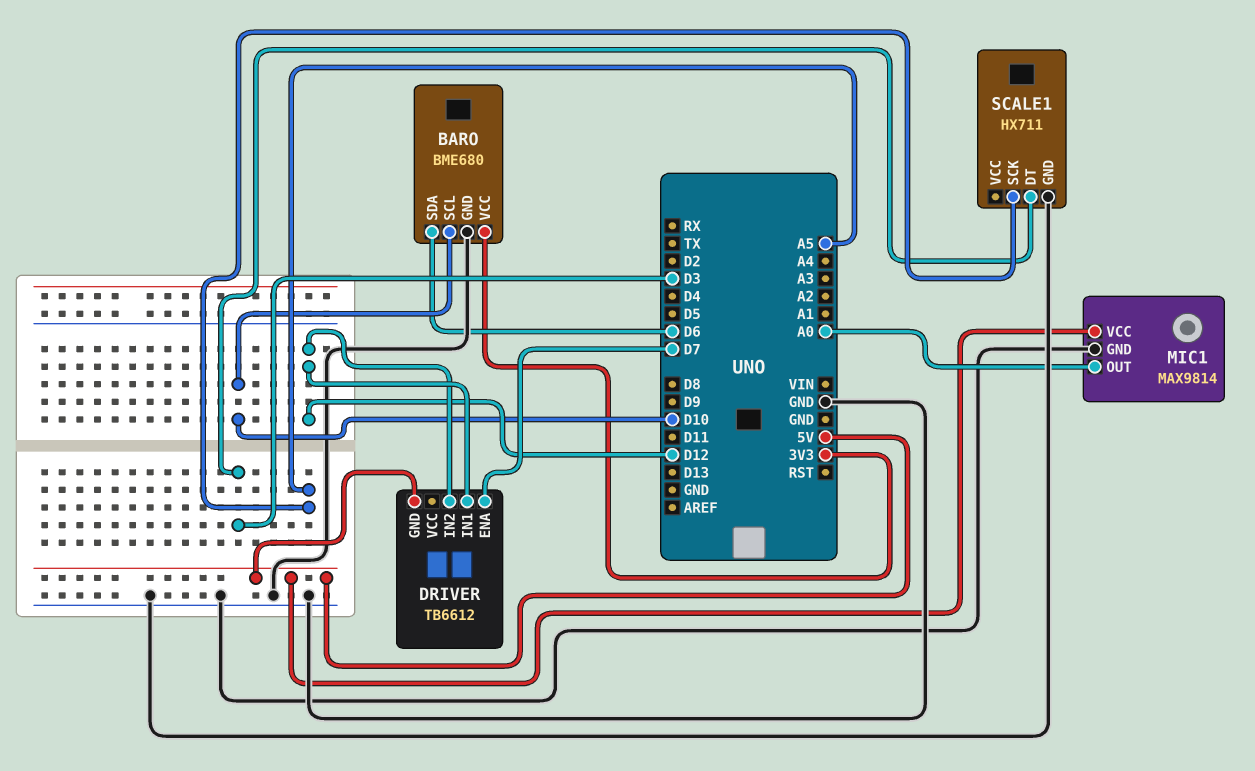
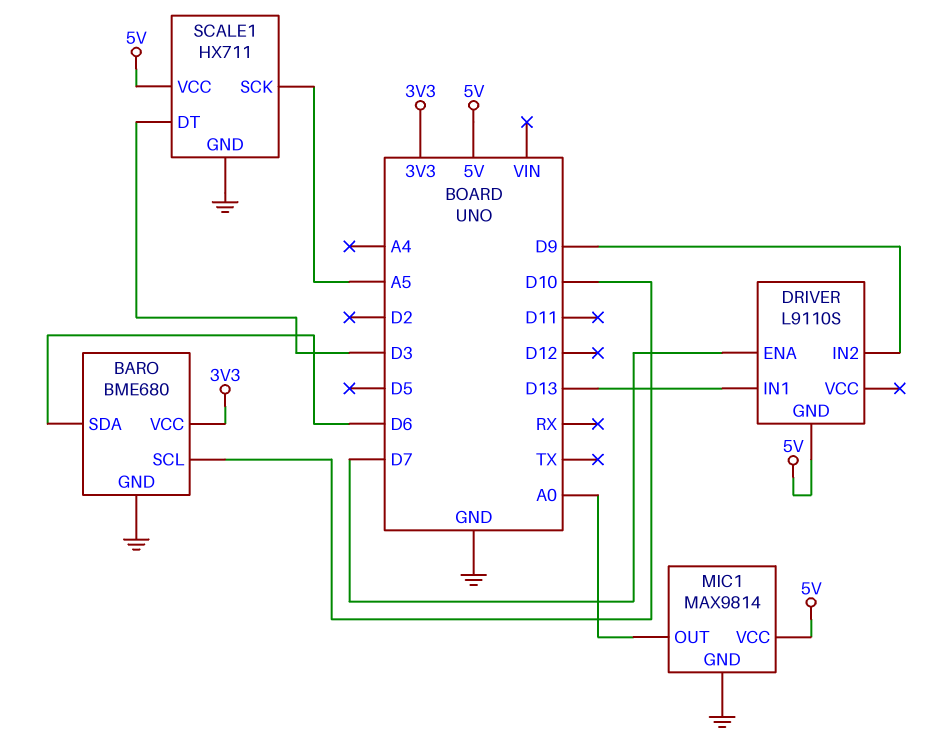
DRIVER: TB6612 -> L9110S
DRIVER pin IN1: D12 -> D13
DRIVER pin IN2: D12 -> D9
SCALE1 pin VCC: none -> 5V

